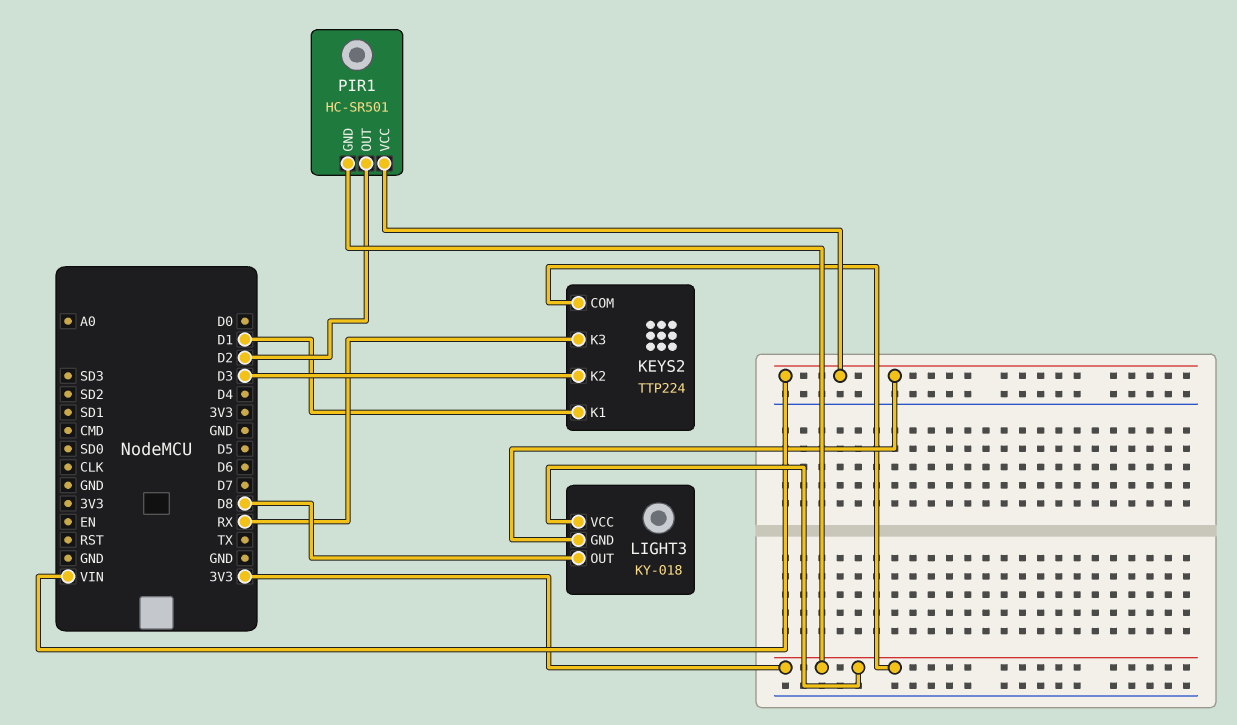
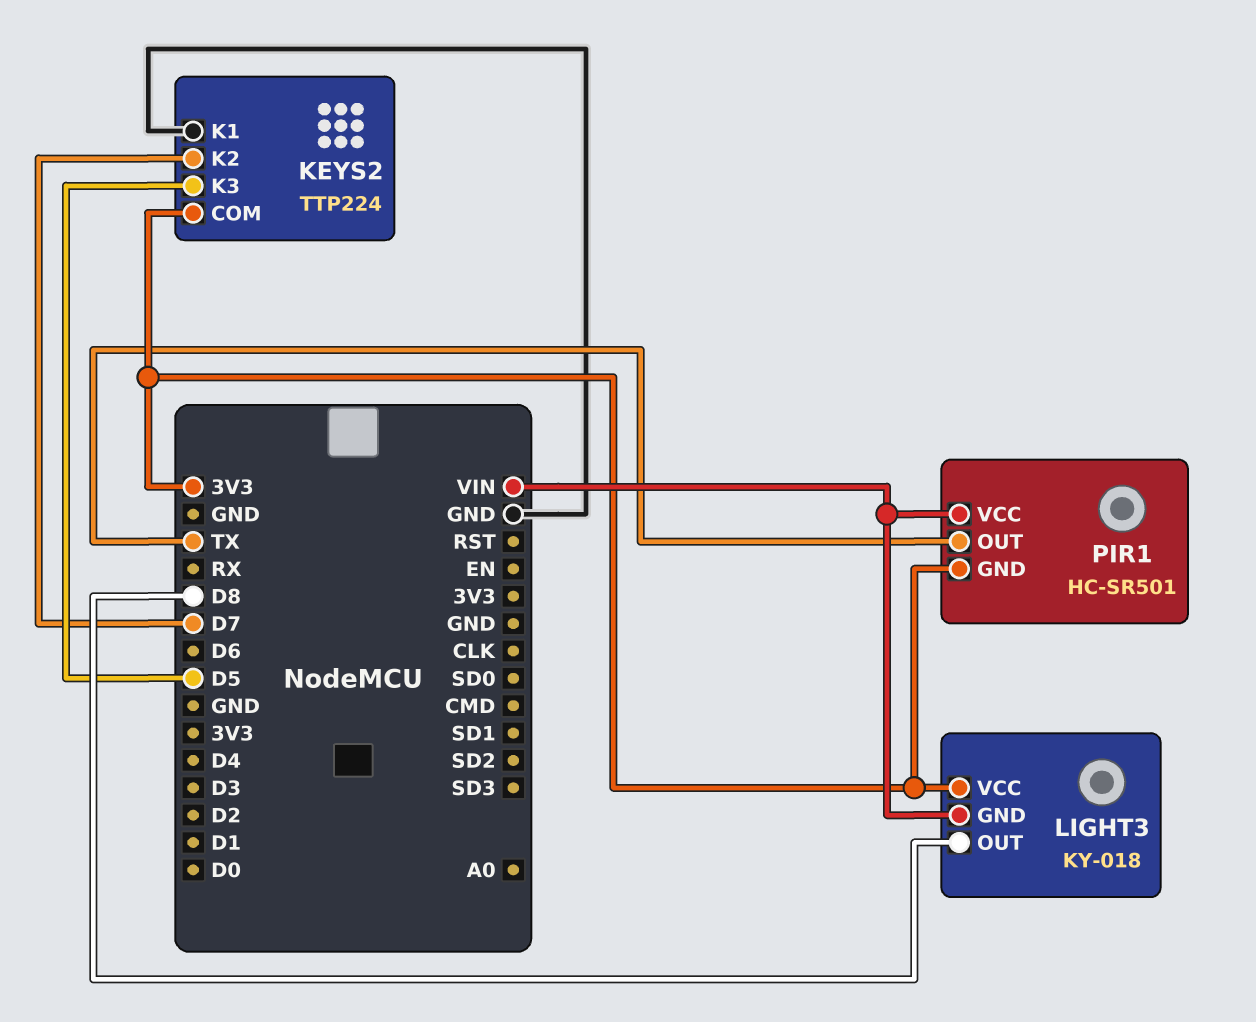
KEYS2 pin K1: D1 -> GND
KEYS2 pin K2: D3 -> D7
KEYS2 pin K3: RX -> D5
PIR1 pin OUT: D2 -> TX

